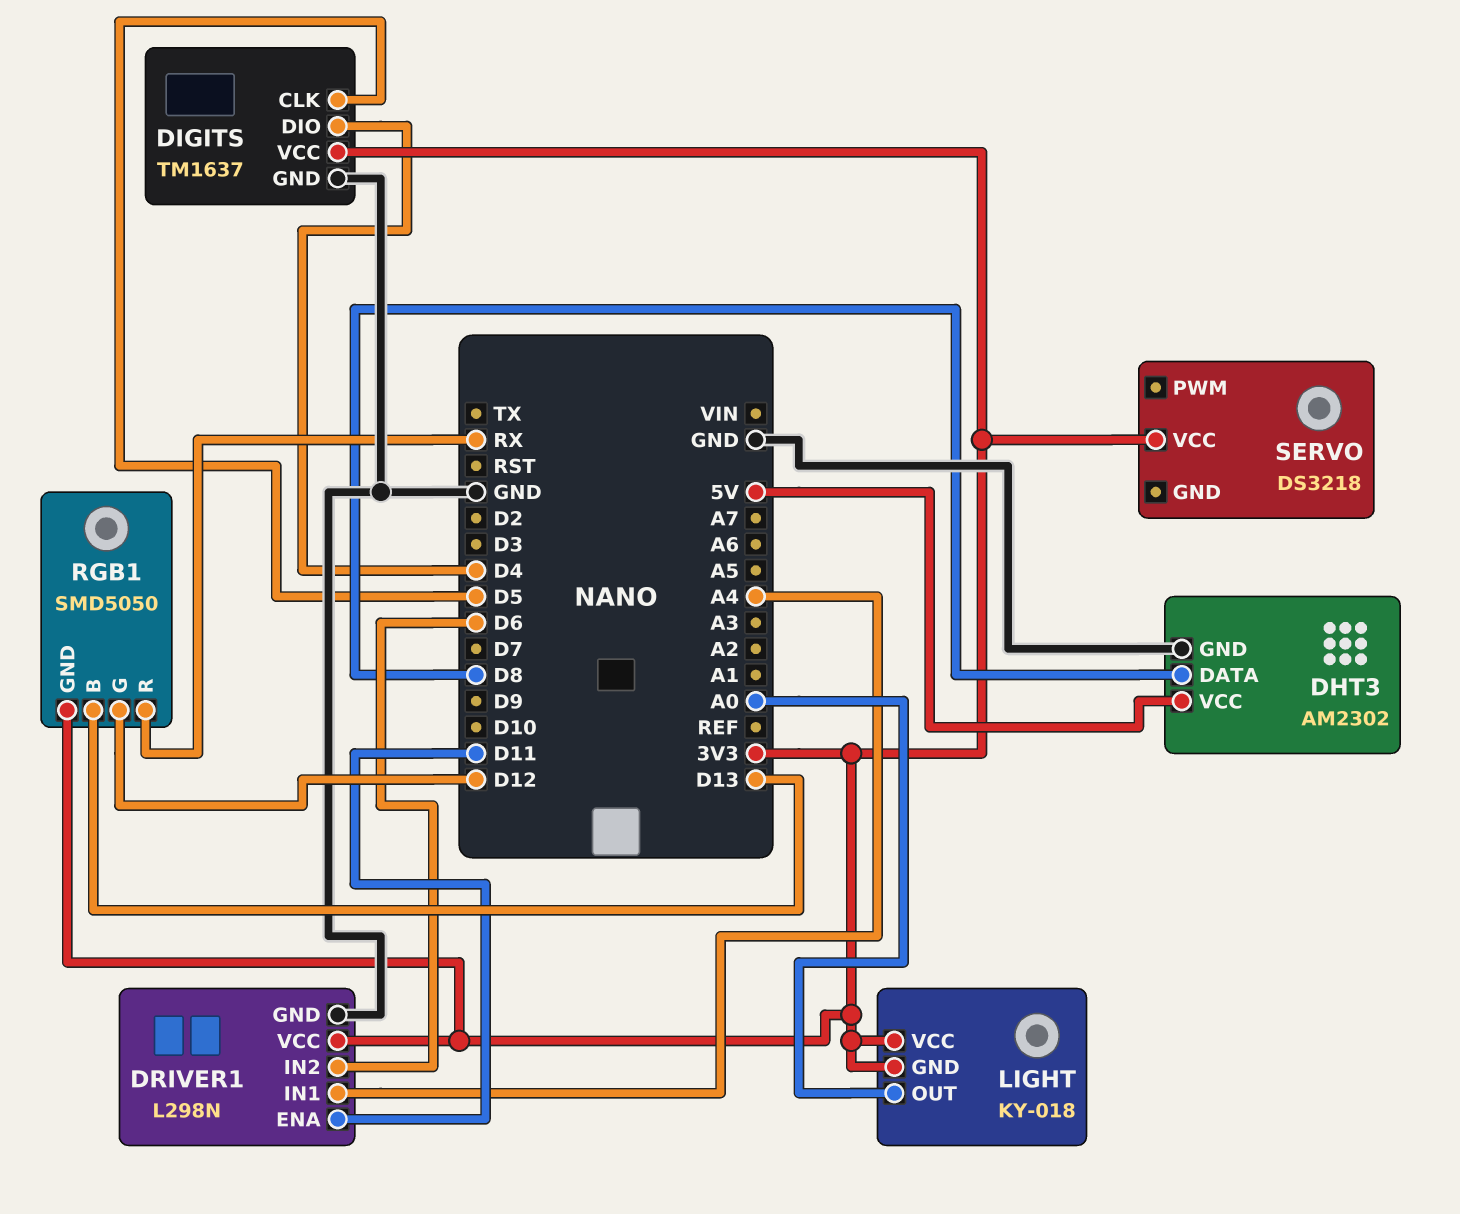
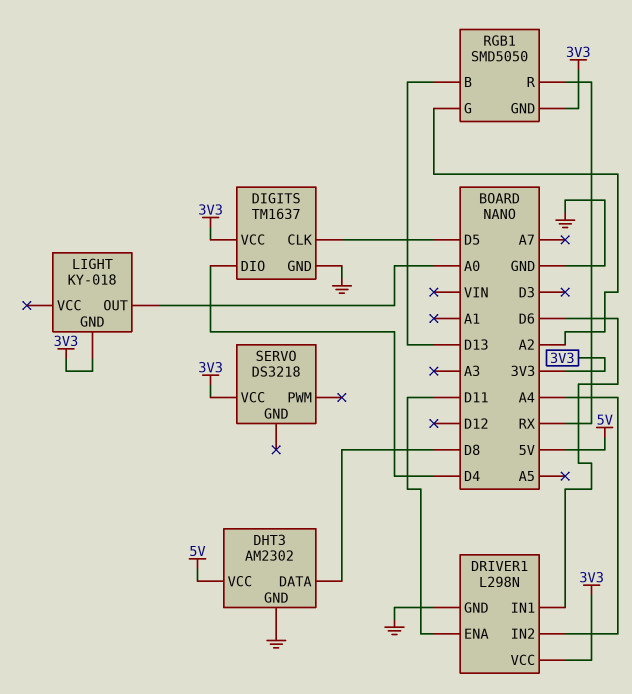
DRIVER1 pin IN1: A4 -> D6
DRIVER1 pin IN2: D6 -> A4
LIGHT pin VCC: 3V3 -> none
RGB1 pin G: D12 -> A2

